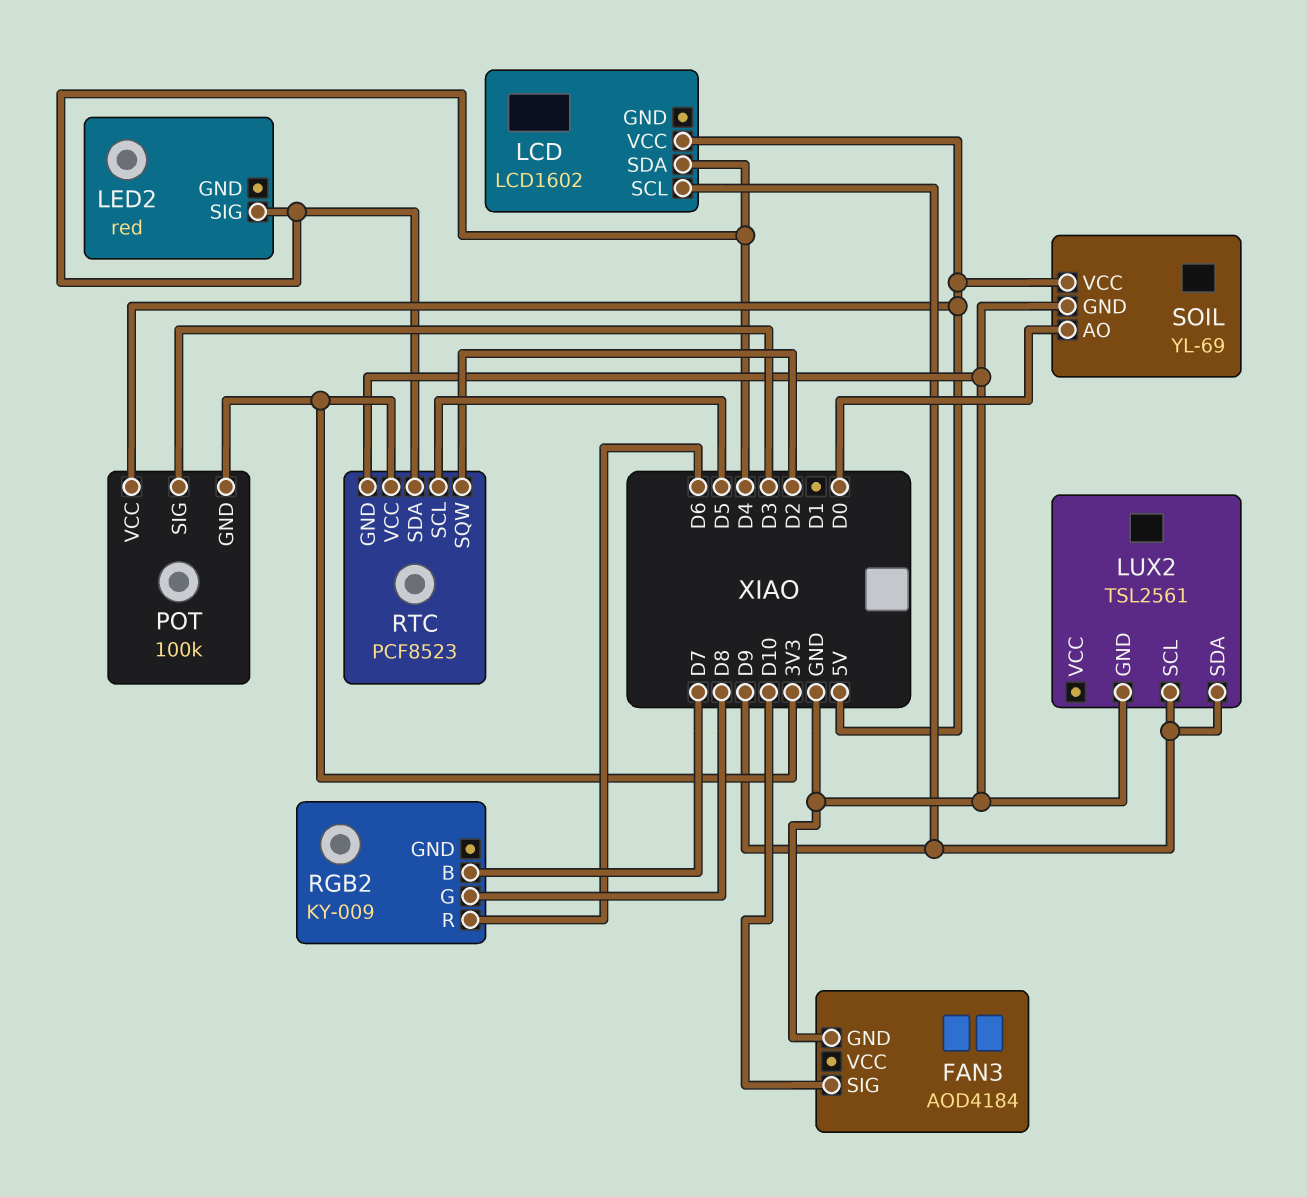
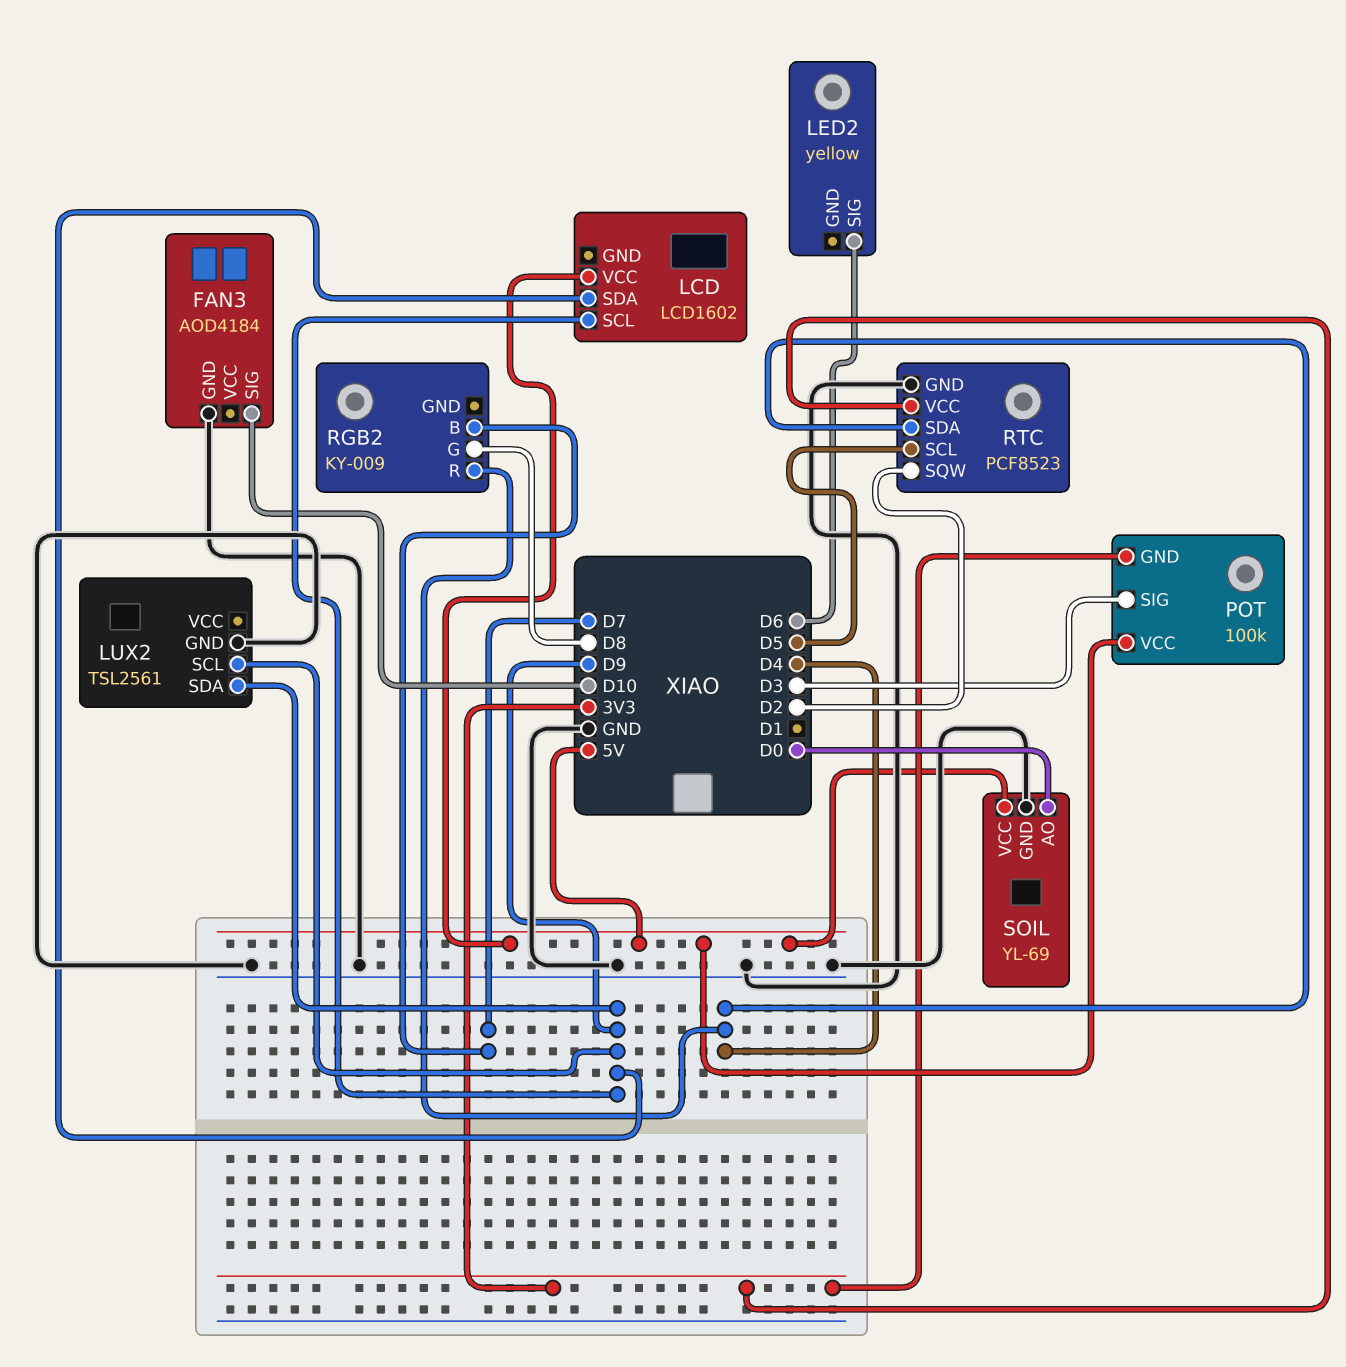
LCD pin SDA: D4 -> D9
LED2: red -> yellow
LED2 pin SIG: D4 -> D6
RGB2 pin R: D6 -> D4

